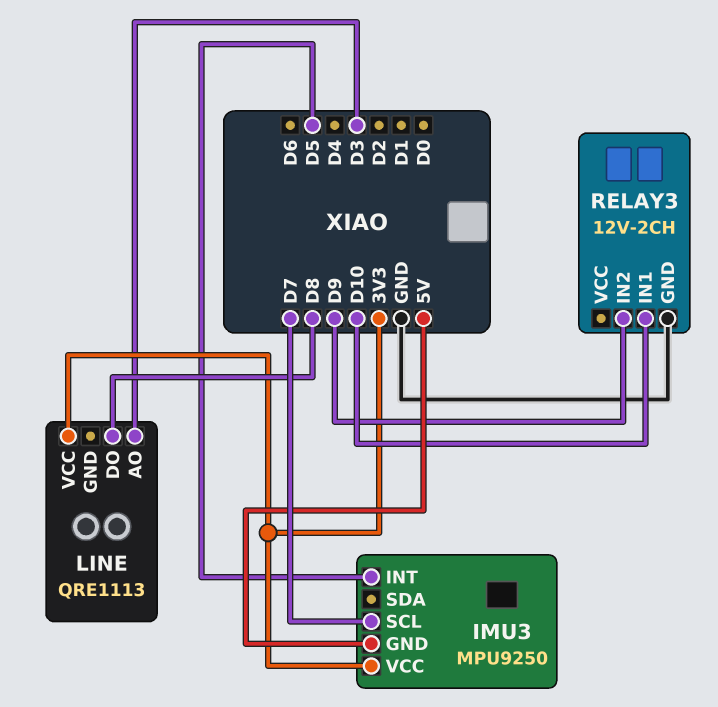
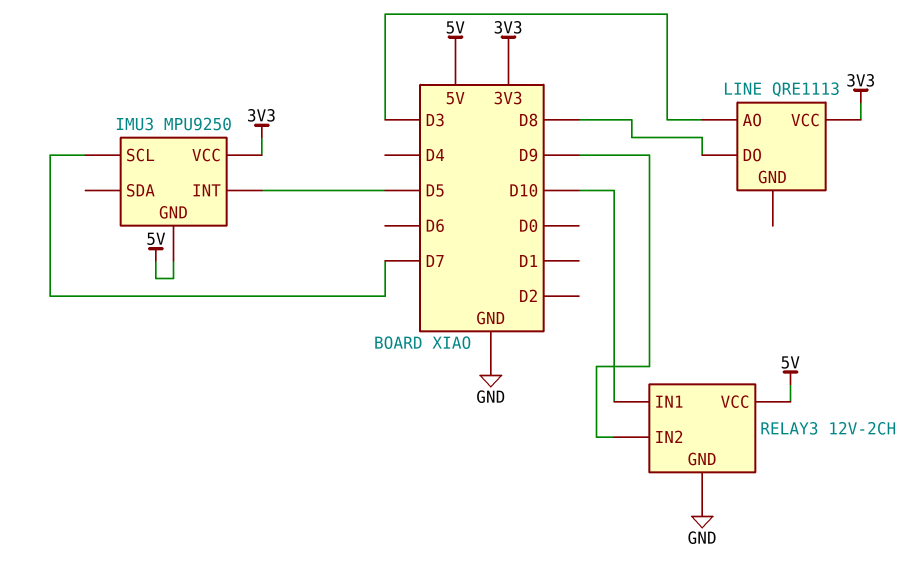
RELAY3 pin VCC: none -> 5V

